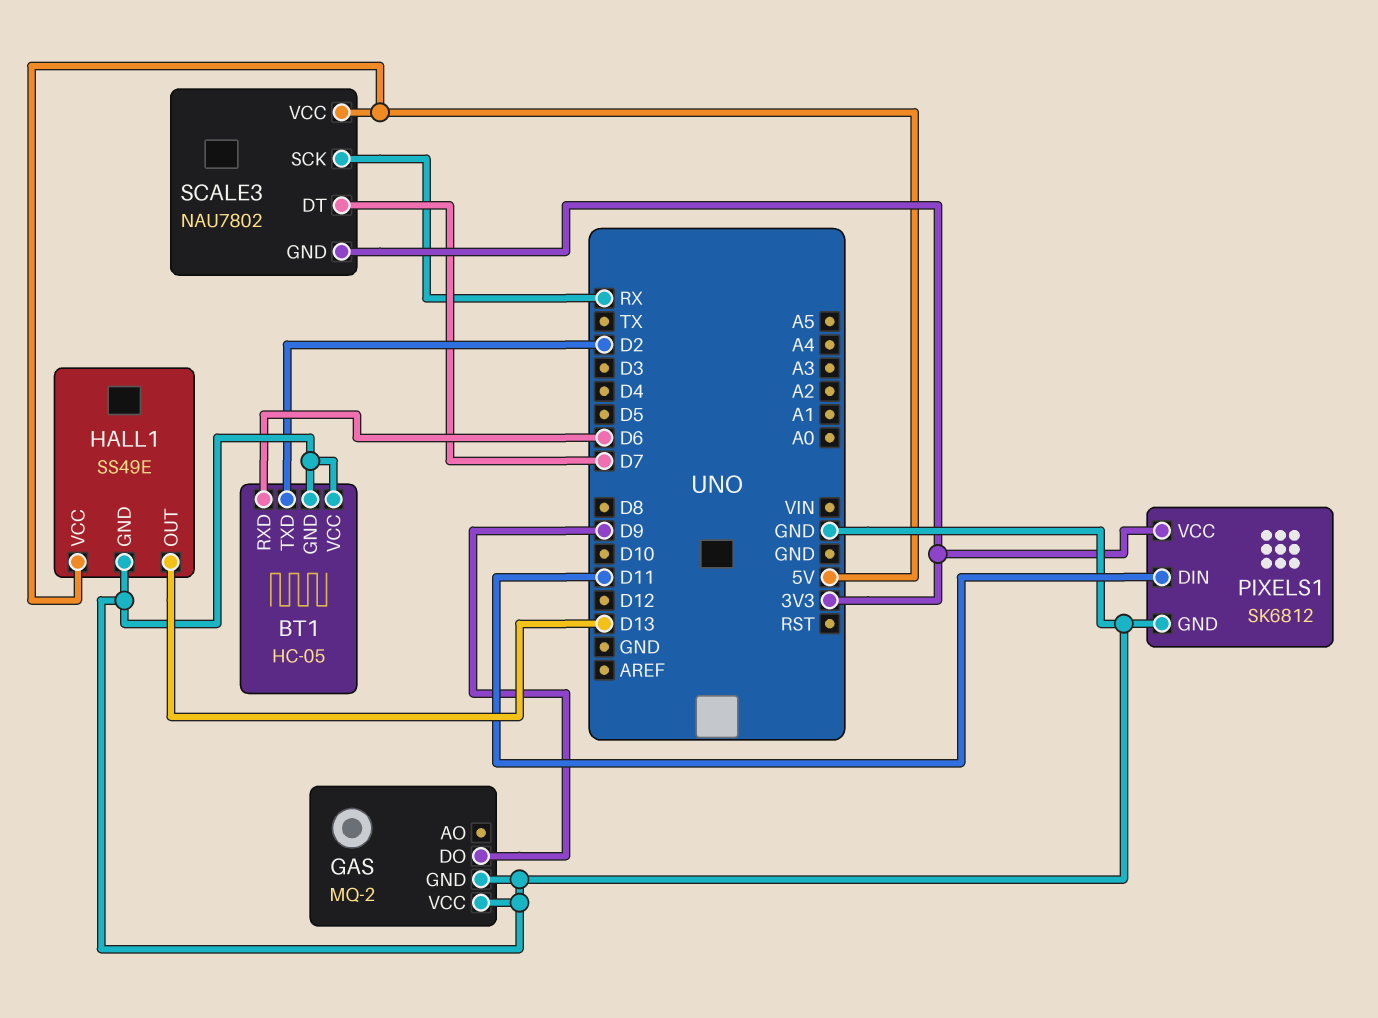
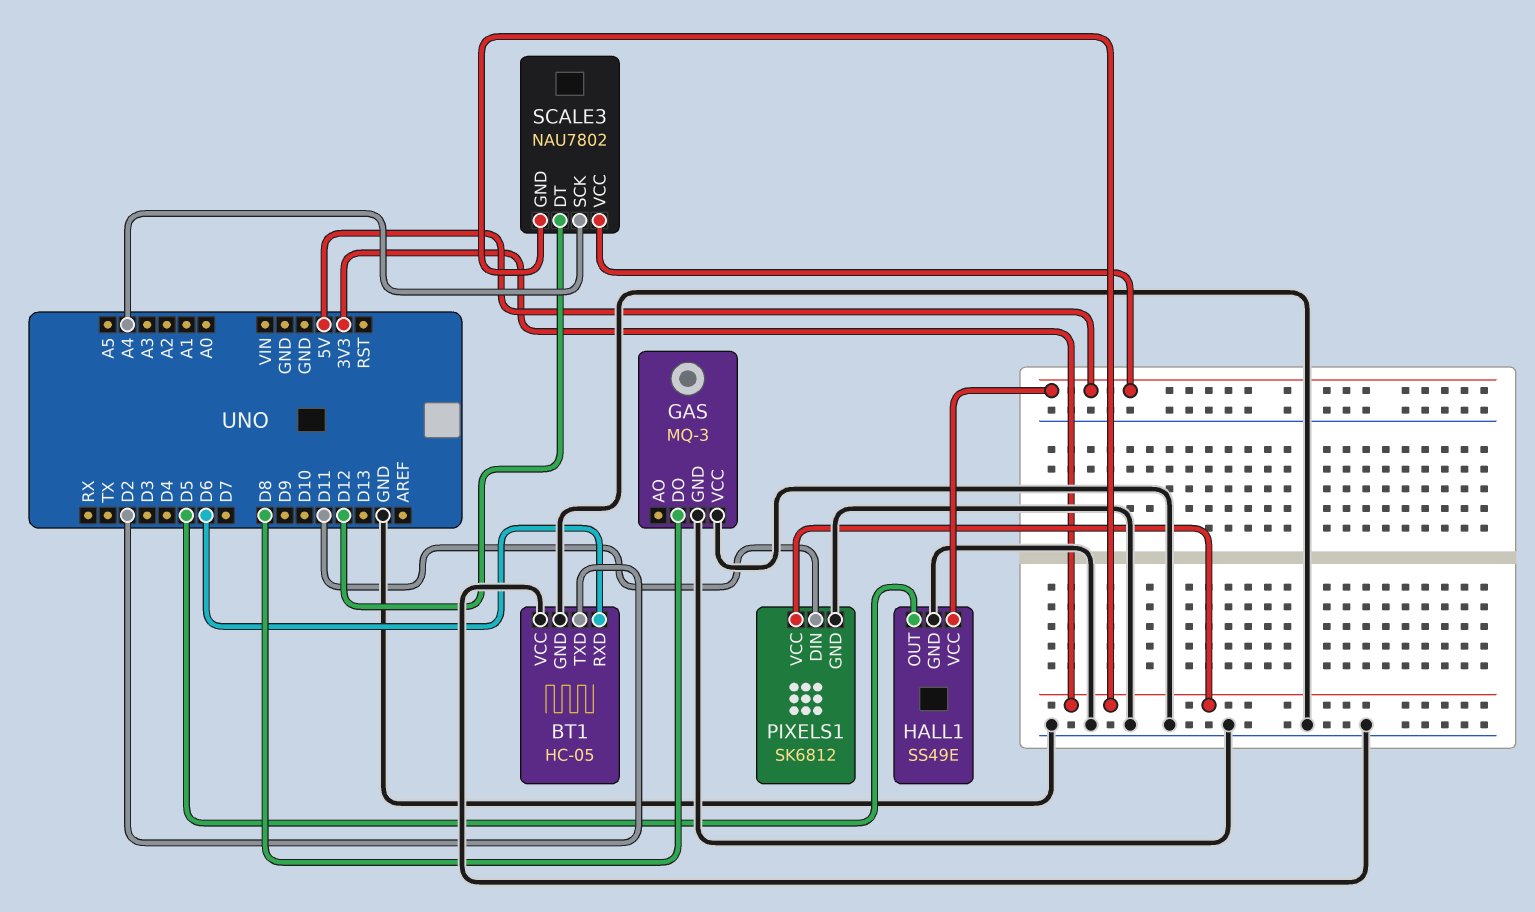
GAS: MQ-2 -> MQ-3
GAS pin DO: D9 -> D8
HALL1 pin OUT: D13 -> D5
SCALE3 pin DT: D7 -> D12
SCALE3 pin SCK: RX -> A4

